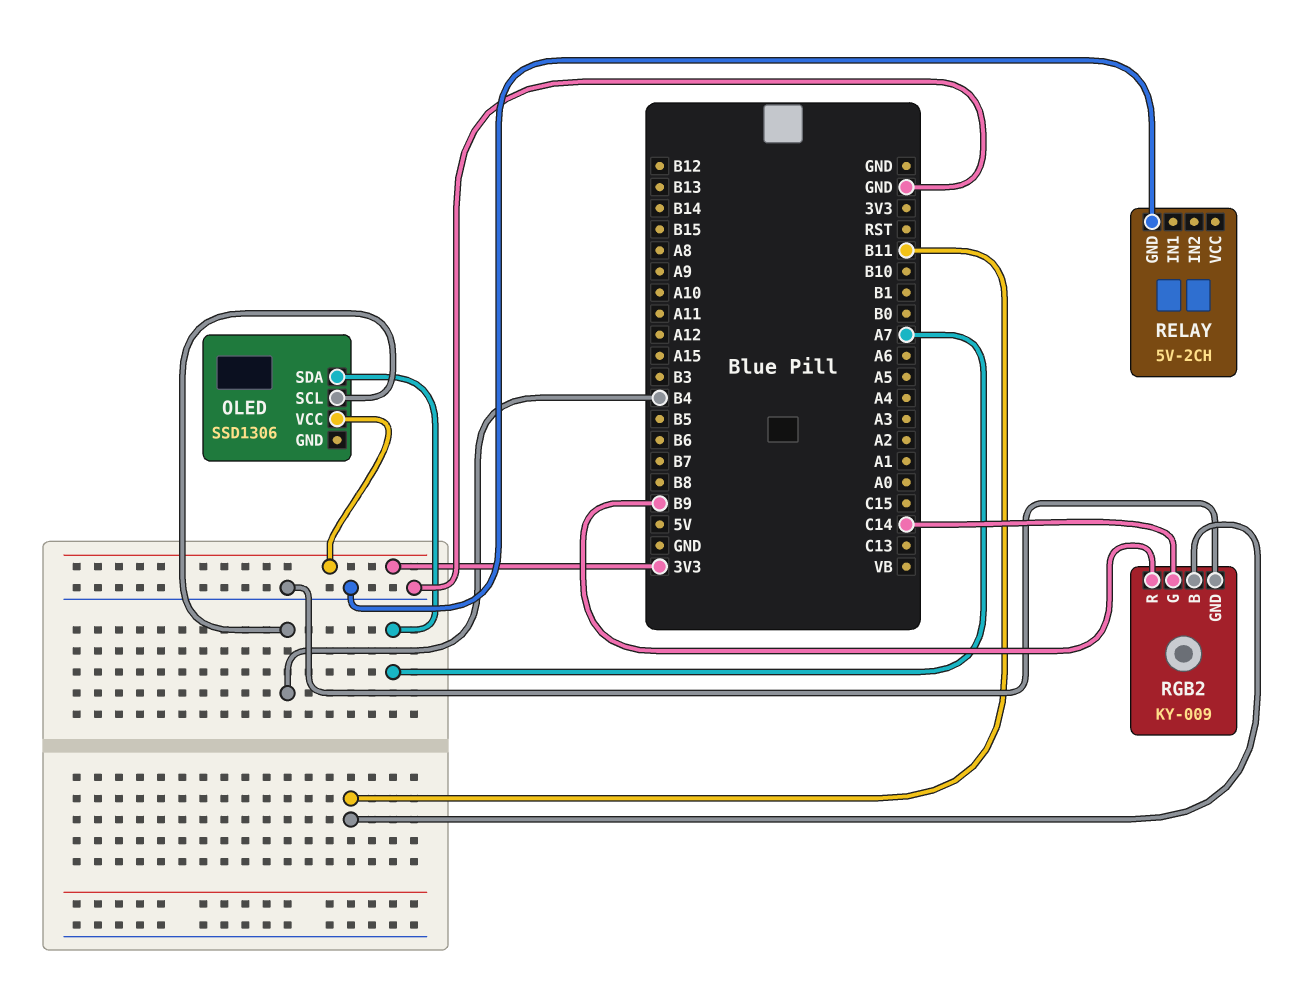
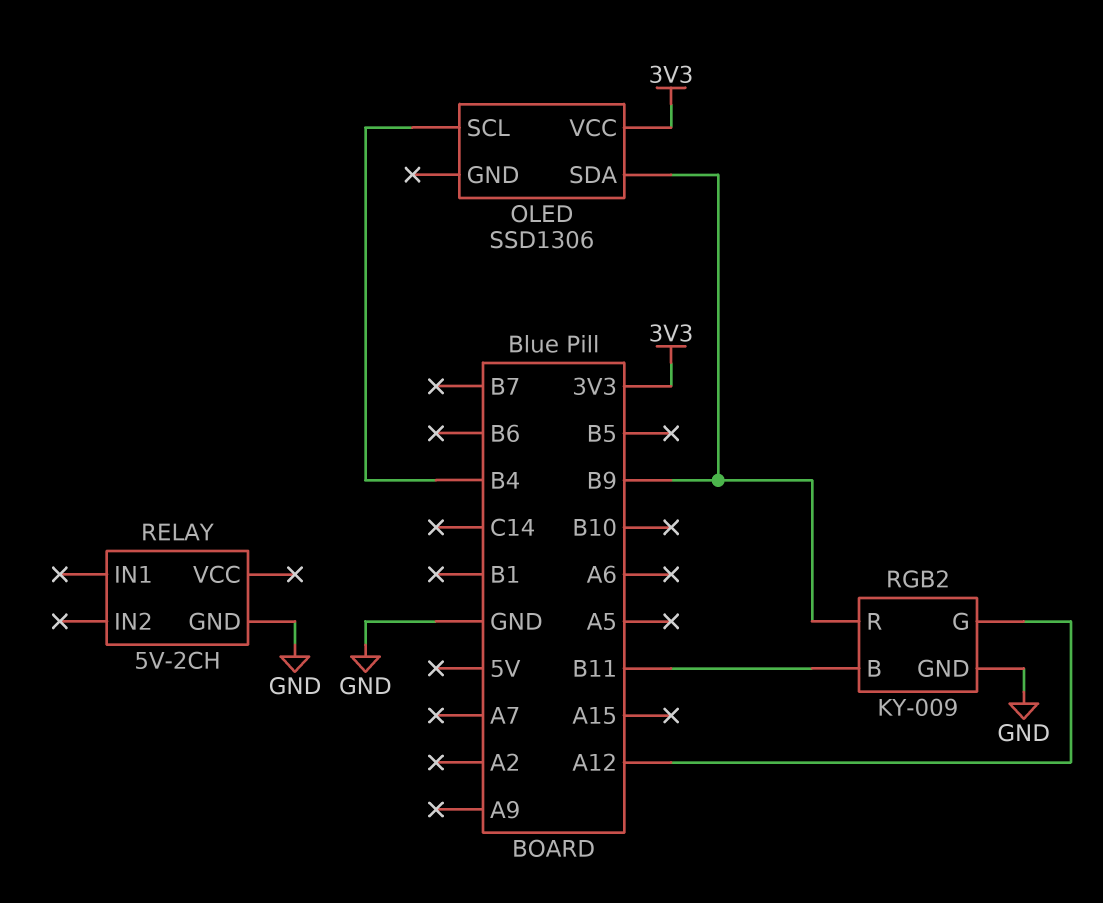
OLED pin SDA: A7 -> B9
RGB2 pin G: C14 -> A12

